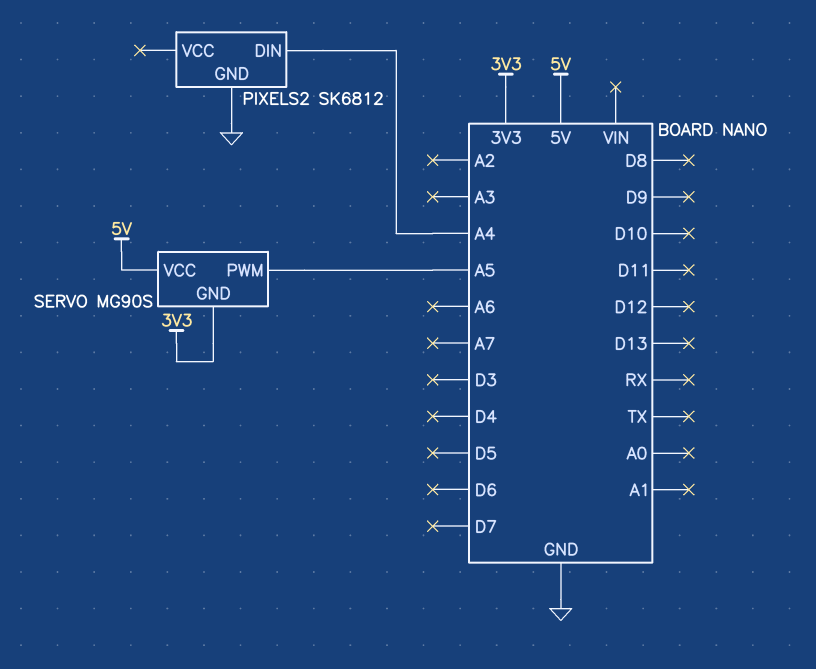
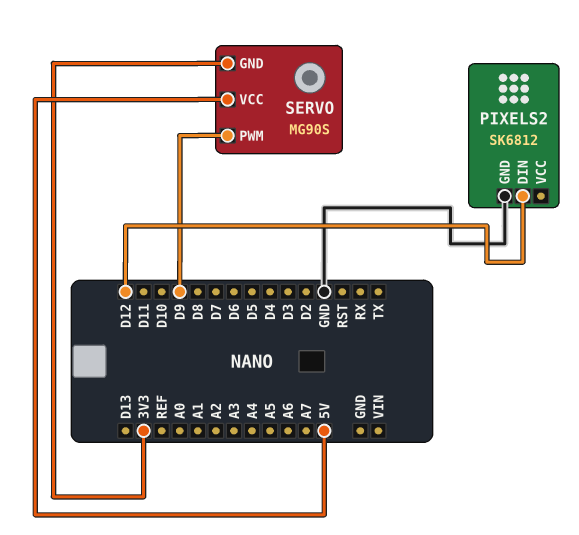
PIXELS2 pin DIN: A4 -> D12
SERVO pin PWM: A5 -> D9

